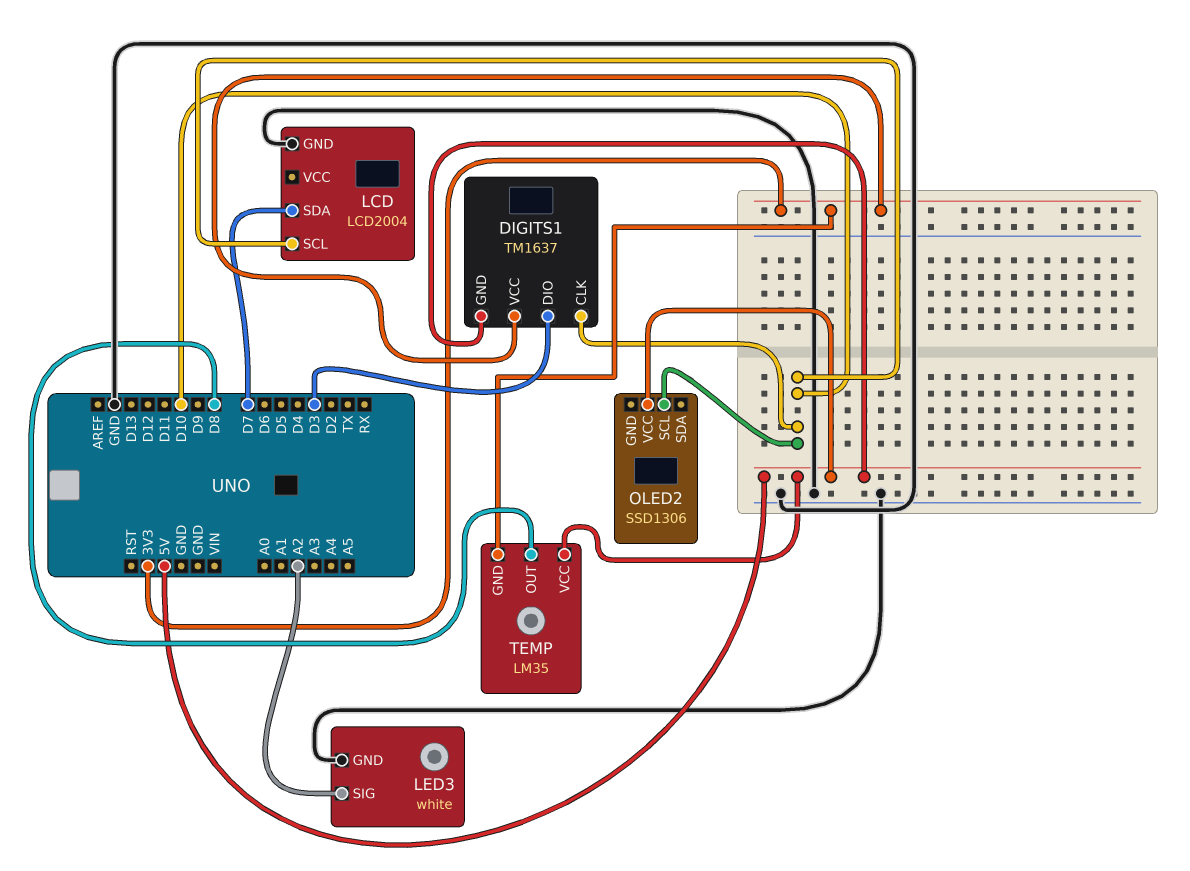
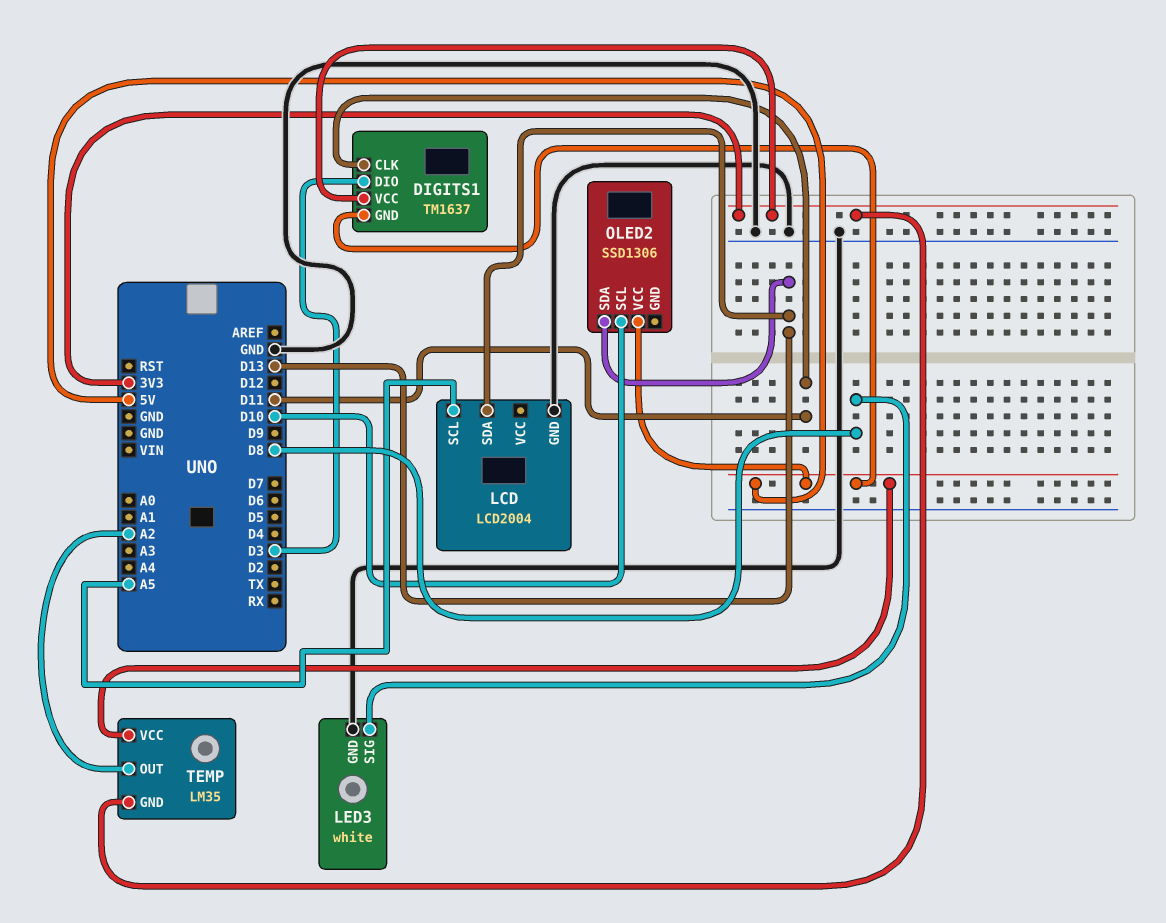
DIGITS1 pin CLK: D10 -> D11
LCD pin SCL: D10 -> A5
LCD pin SDA: D7 -> D13
LED3 pin SIG: A2 -> D8
OLED2 pin SDA: none -> D13
TEMP pin OUT: D8 -> A2

